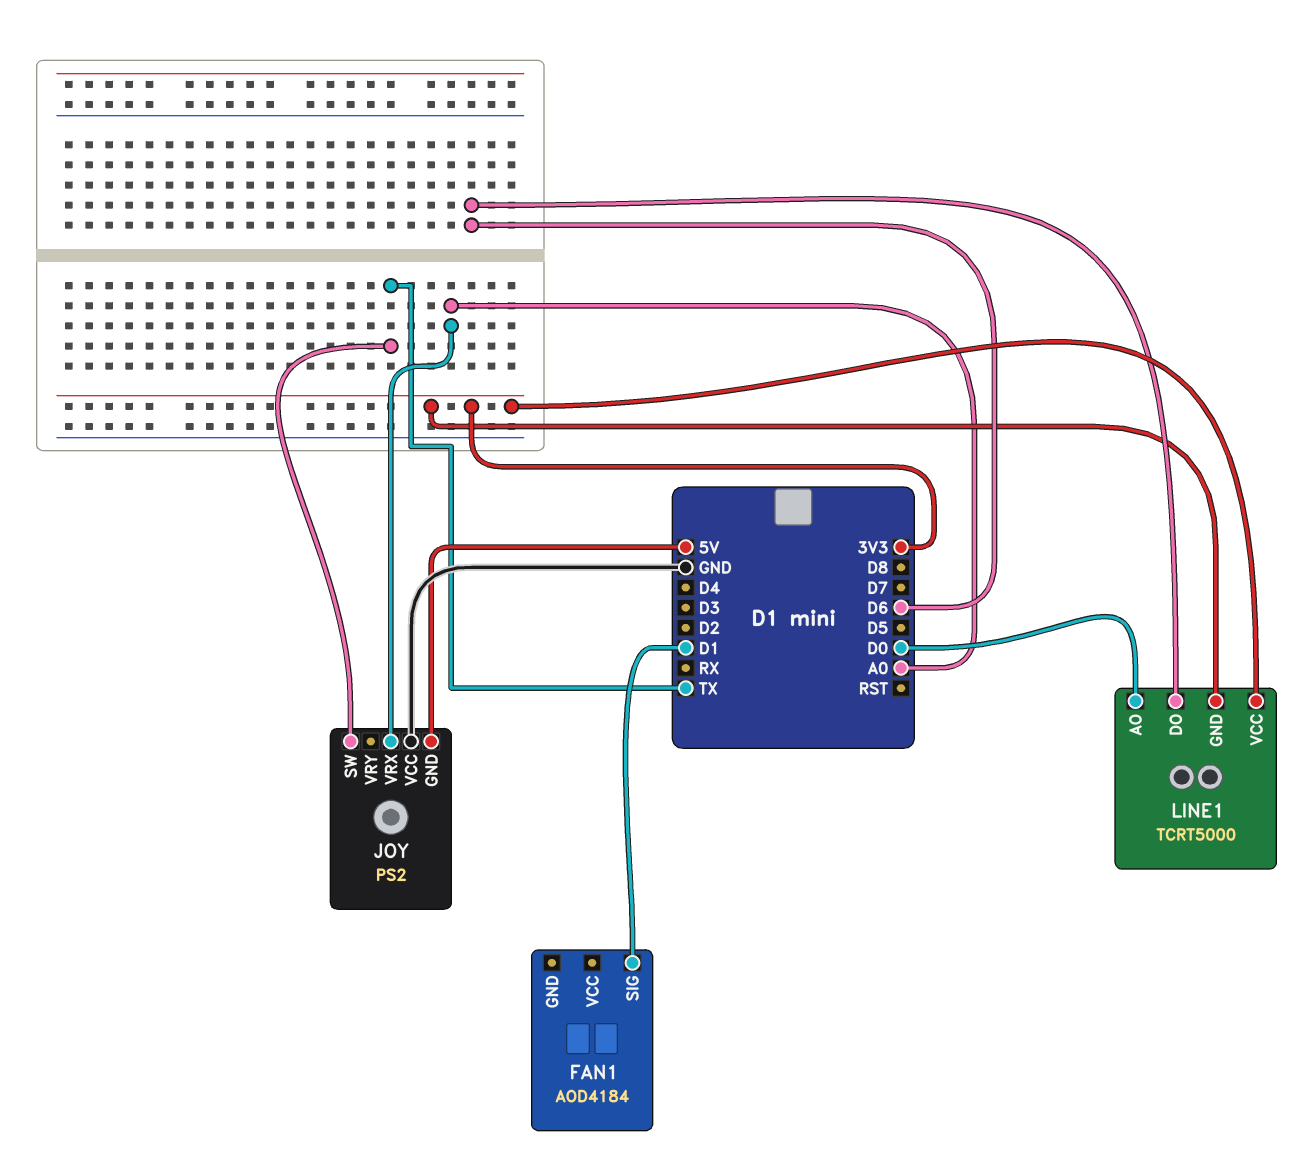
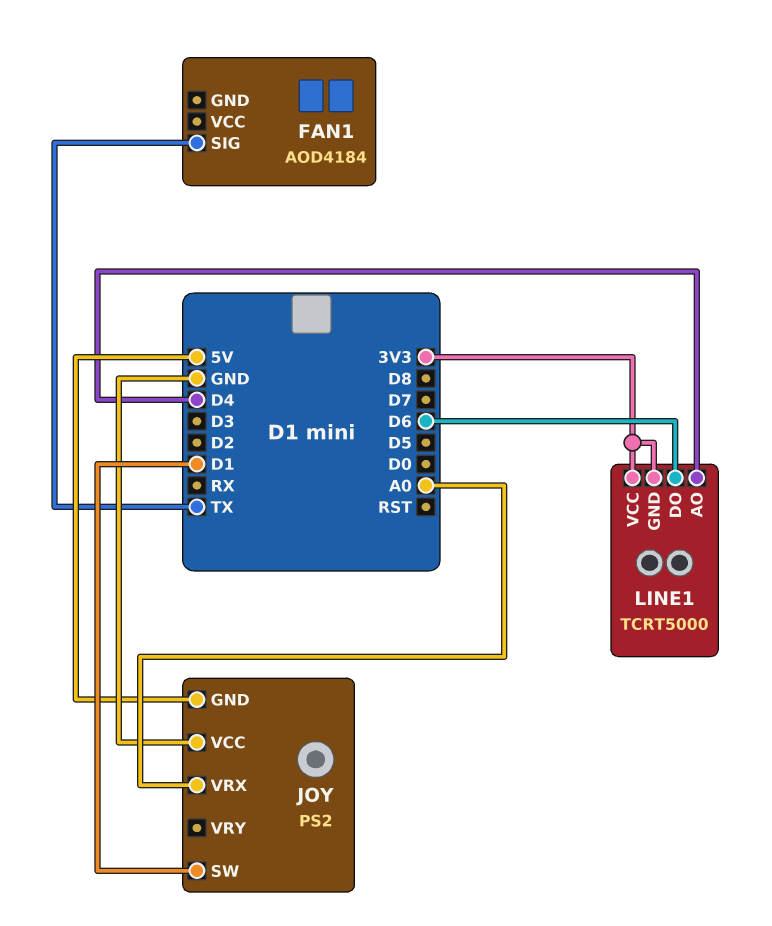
FAN1 pin SIG: D1 -> TX
JOY pin SW: TX -> D1
LINE1 pin AO: D0 -> D4

